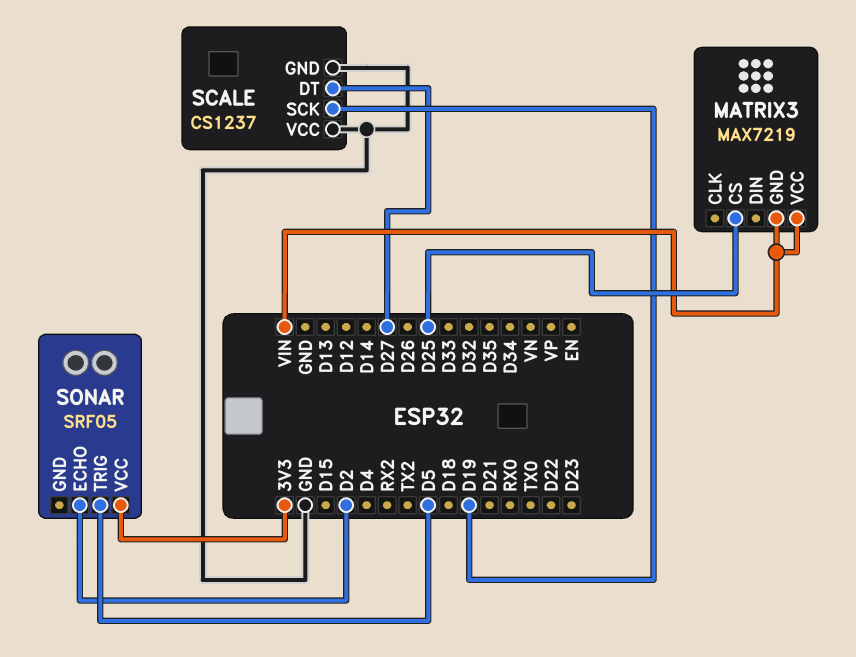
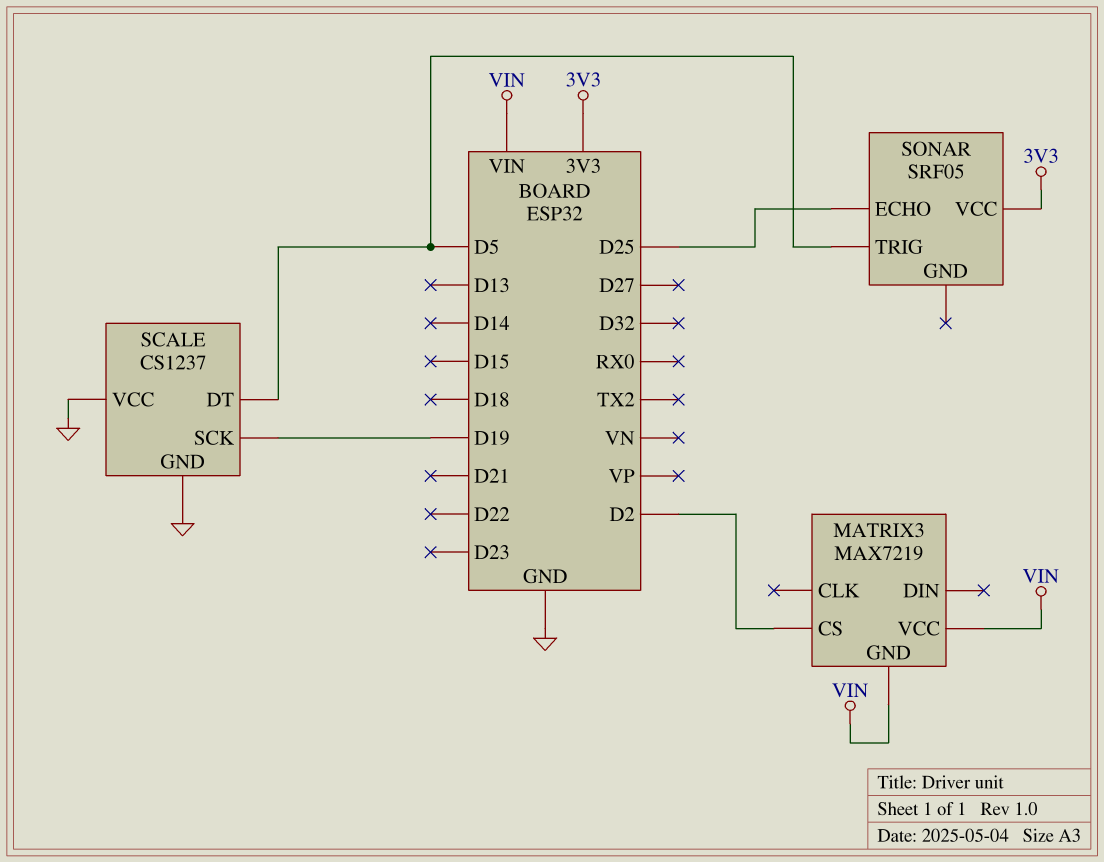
MATRIX3 pin CS: D25 -> D2
SCALE pin DT: D27 -> D5
SONAR pin ECHO: D2 -> D25

